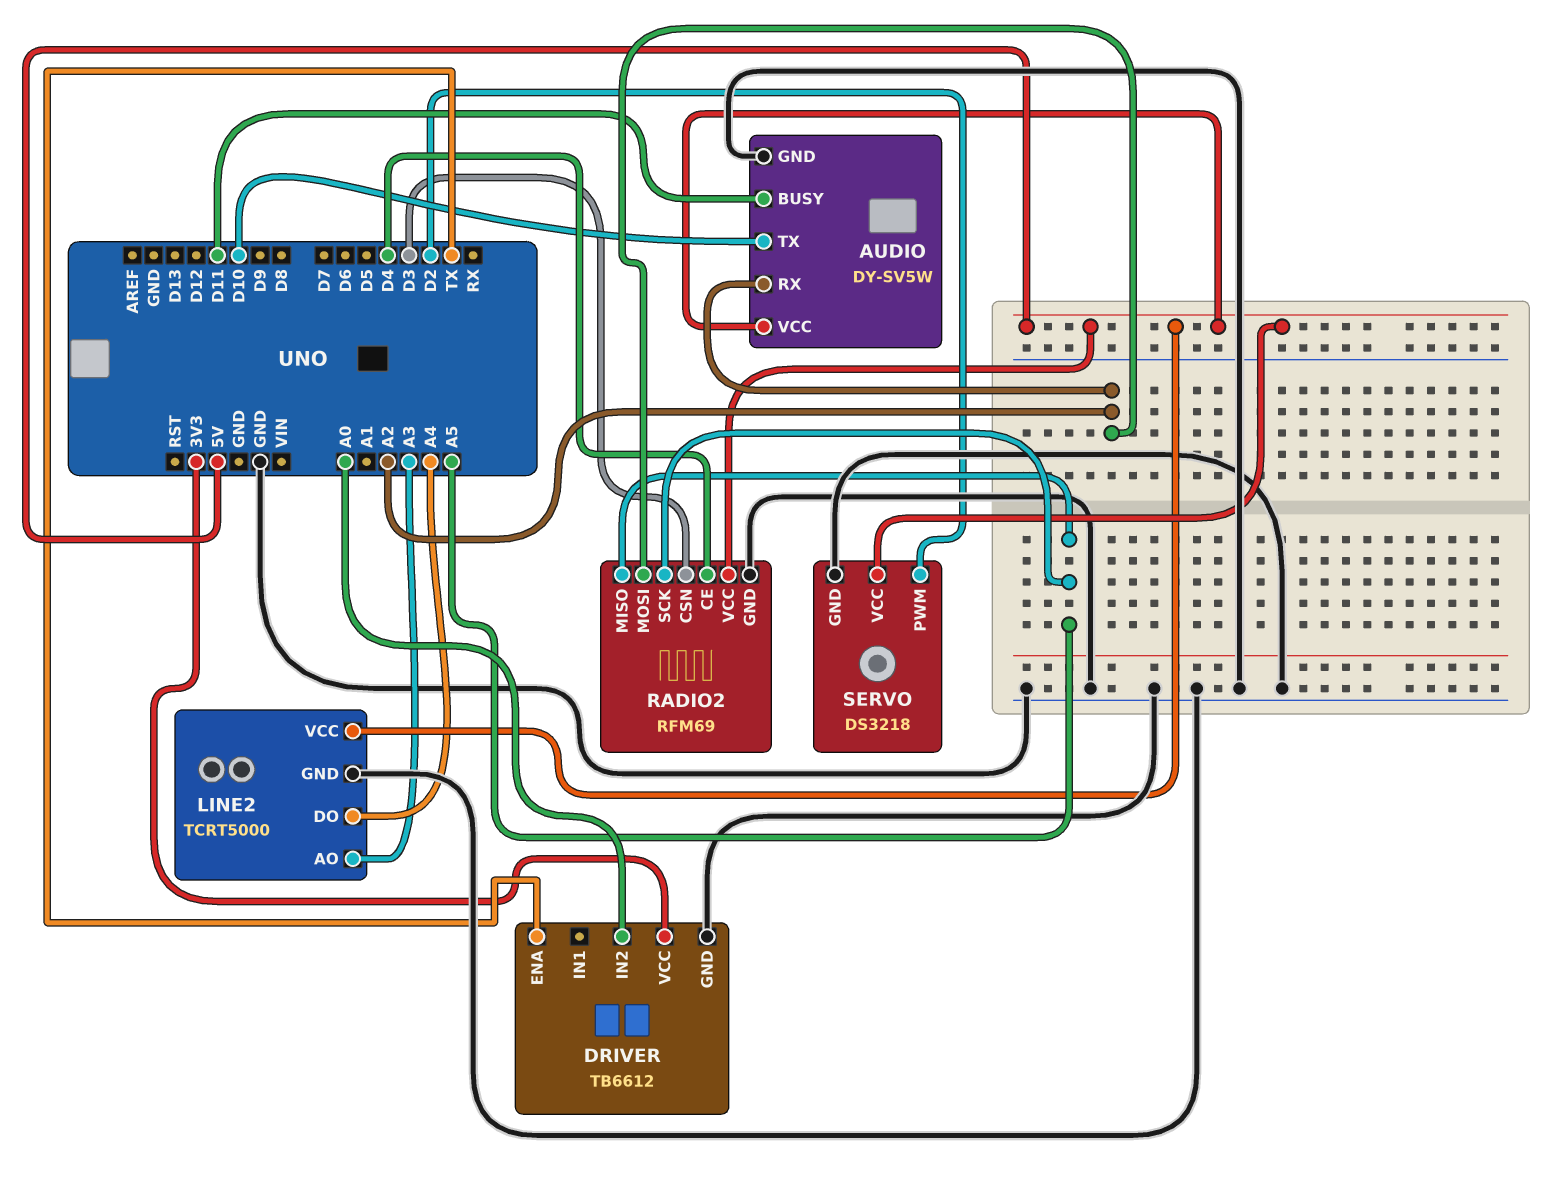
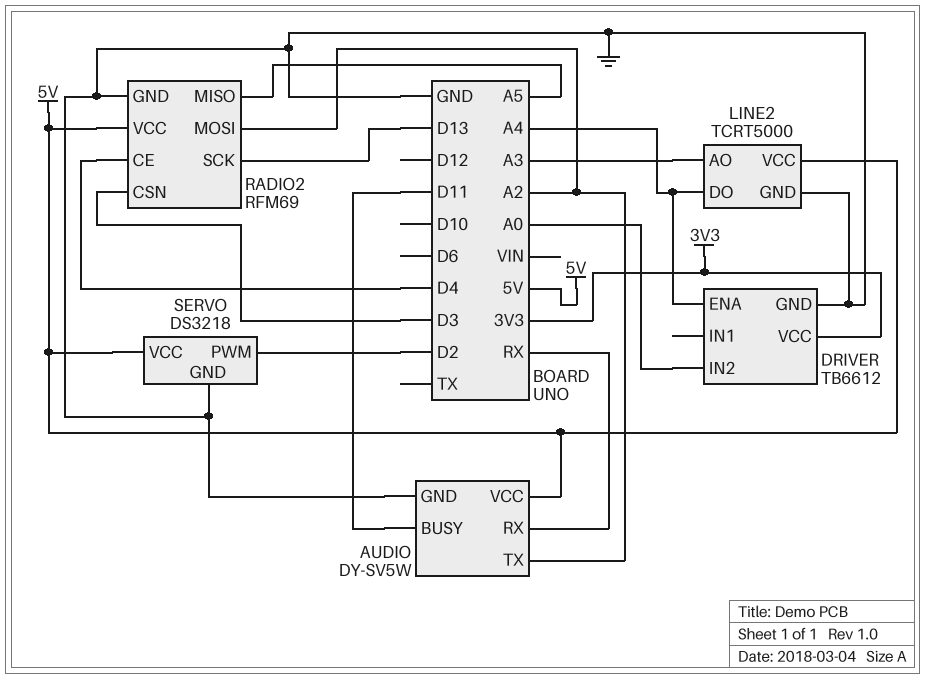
AUDIO pin RX: A2 -> RX
AUDIO pin TX: D10 -> A2
DRIVER pin ENA: TX -> A4
RADIO2 pin SCK: A5 -> D13

